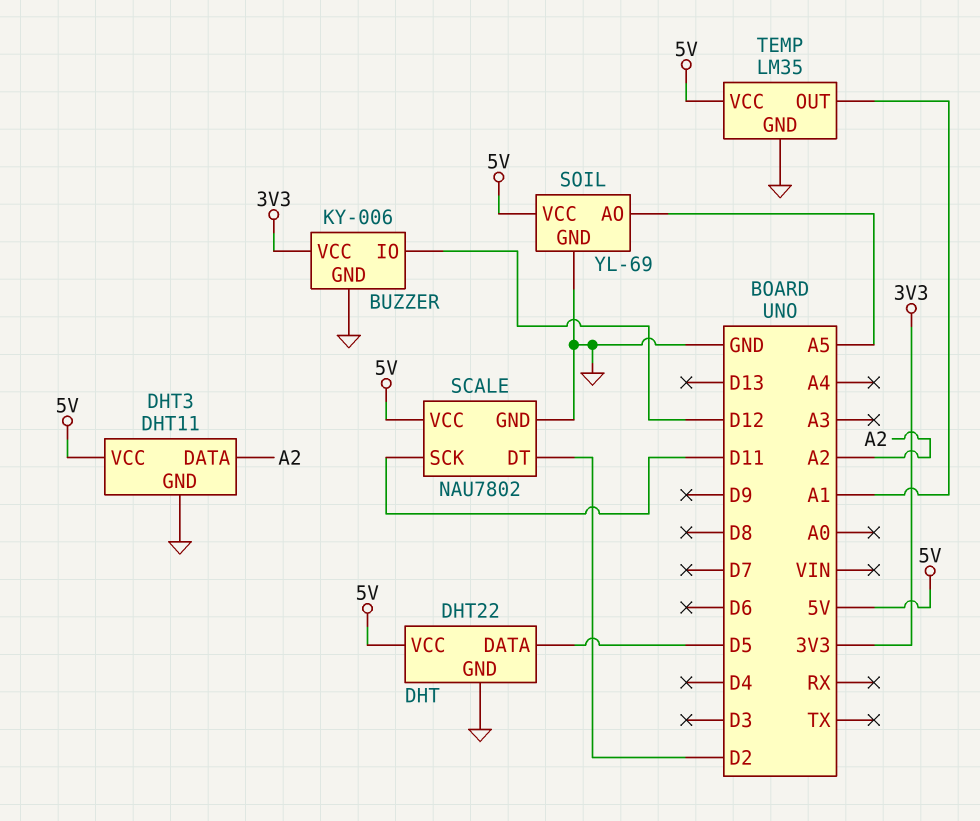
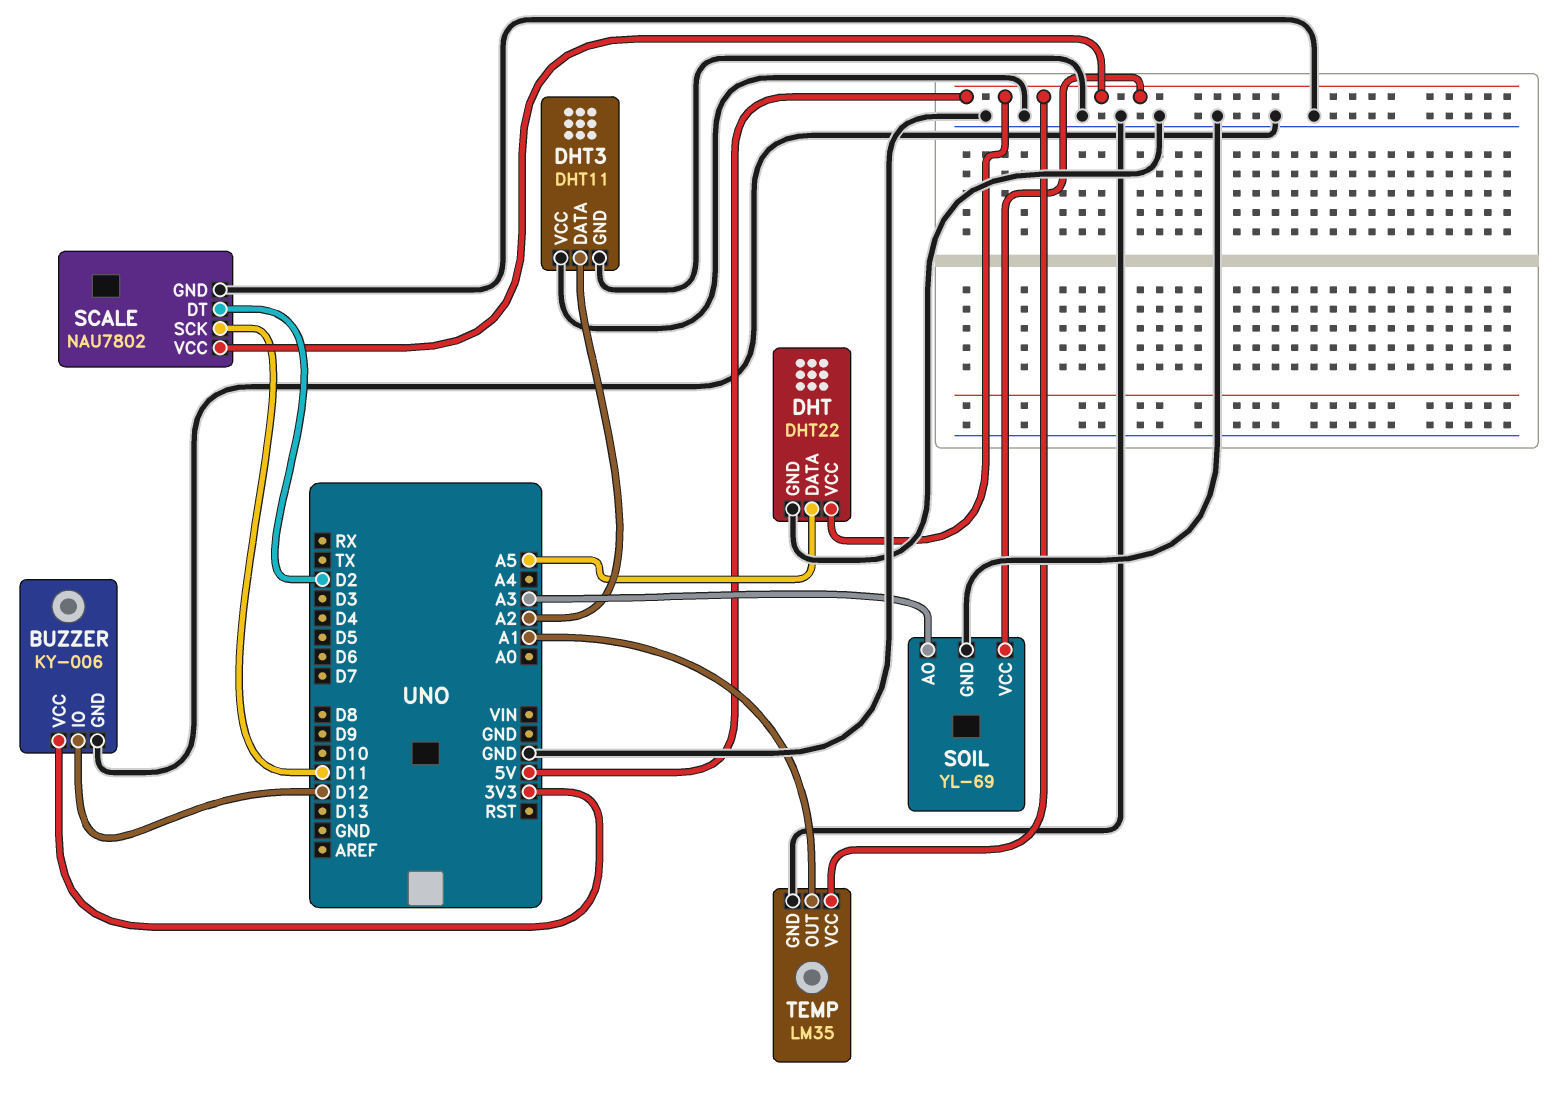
DHT pin DATA: D5 -> A5
DHT3 pin VCC: 5V -> GND
SOIL pin AO: A5 -> A3

